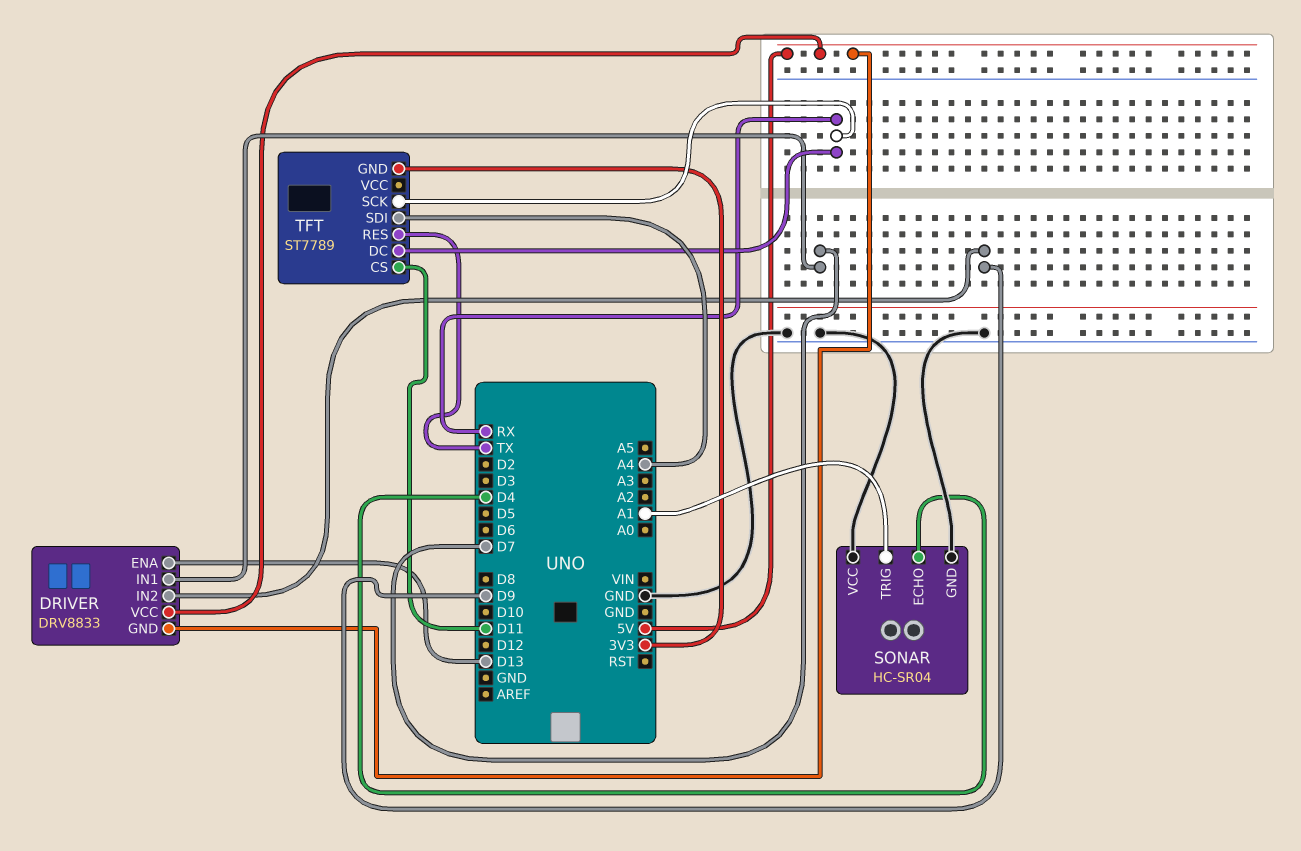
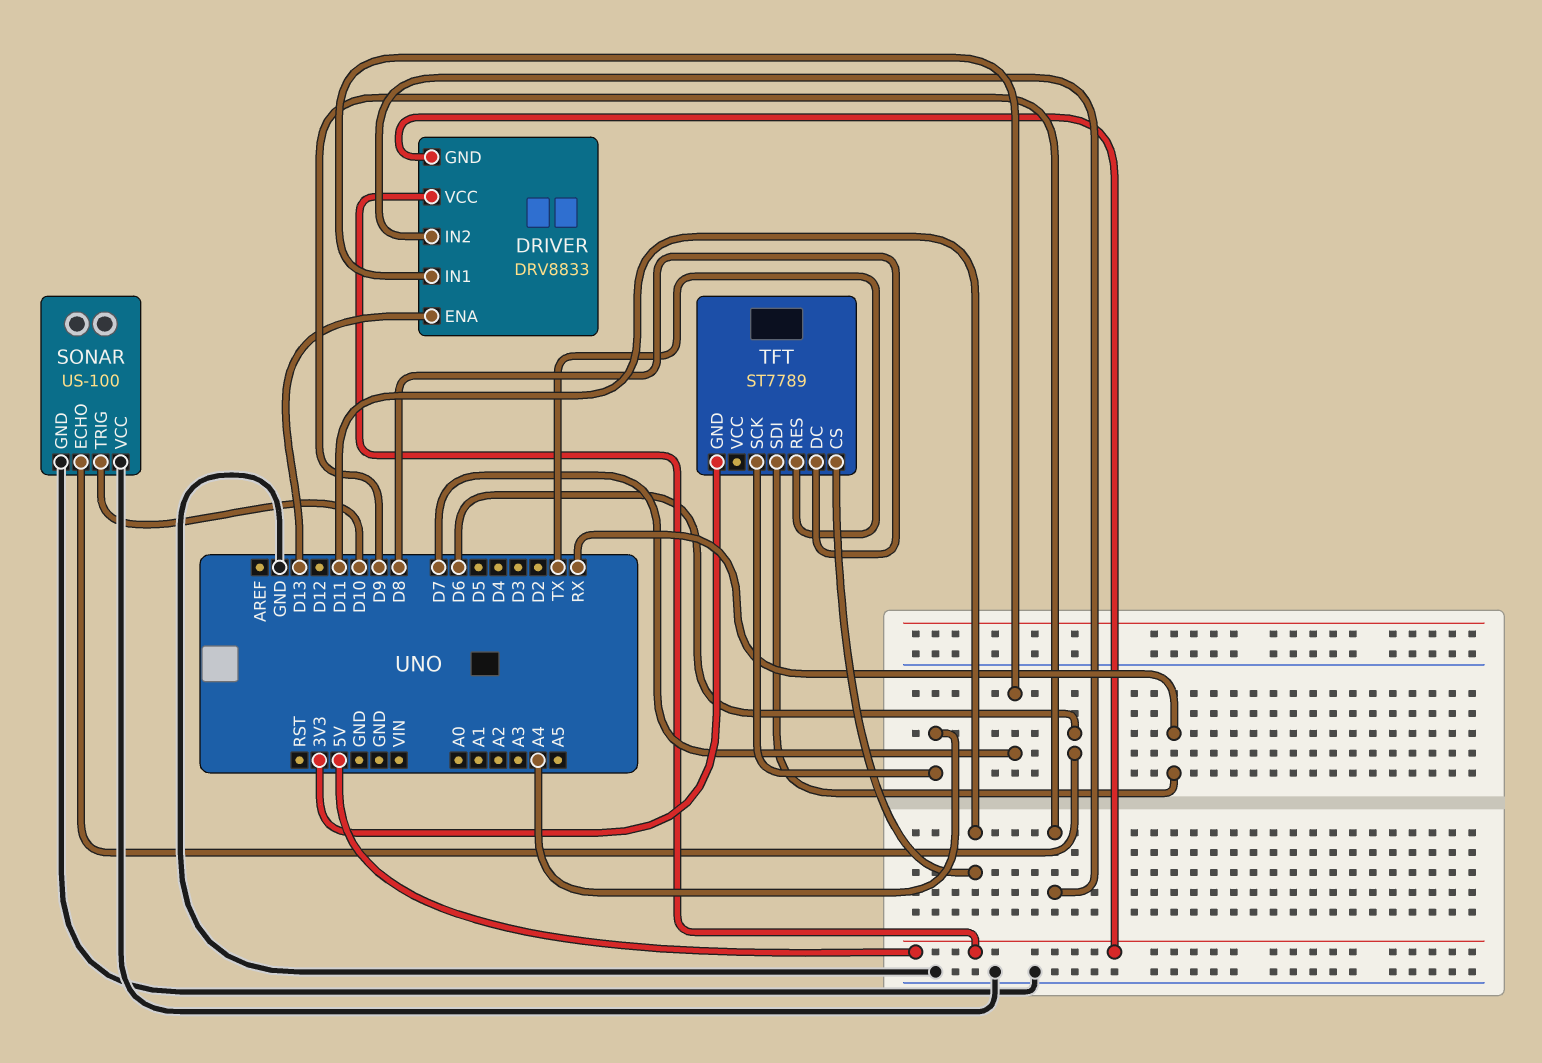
SONAR: HC-SR04 -> US-100
SONAR pin ECHO: D4 -> D6
SONAR pin TRIG: A1 -> D10
TFT pin DC: RX -> D8
TFT pin SCK: RX -> A4
TFT pin SDI: A4 -> RX

